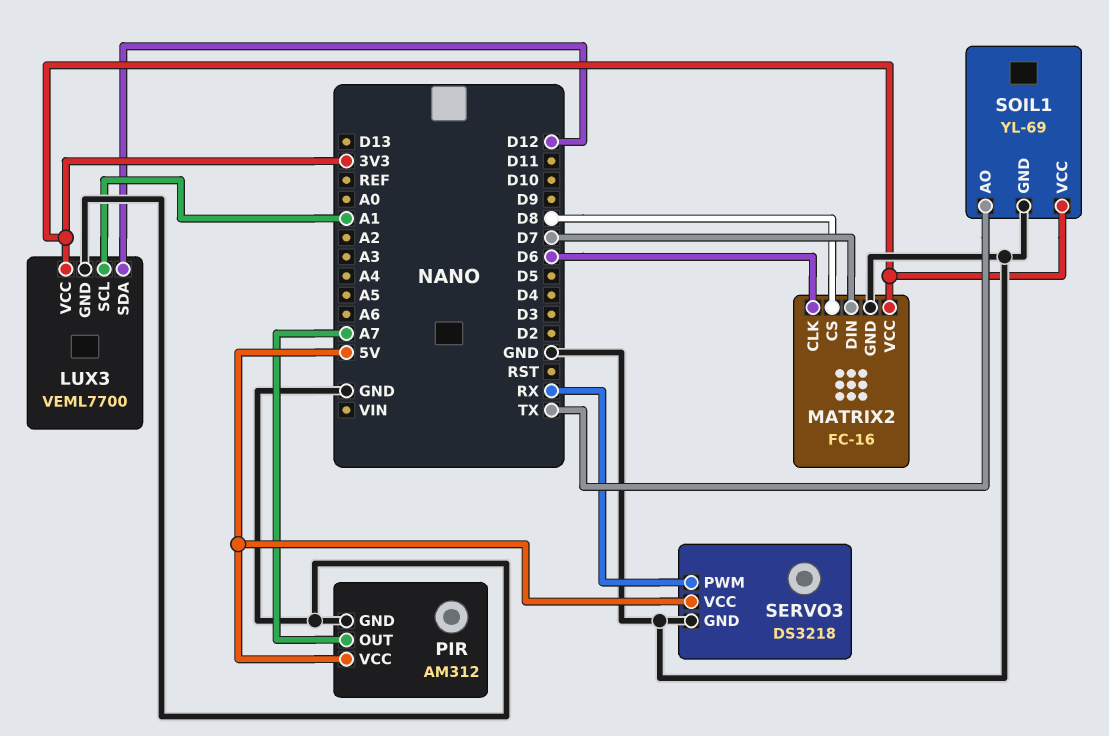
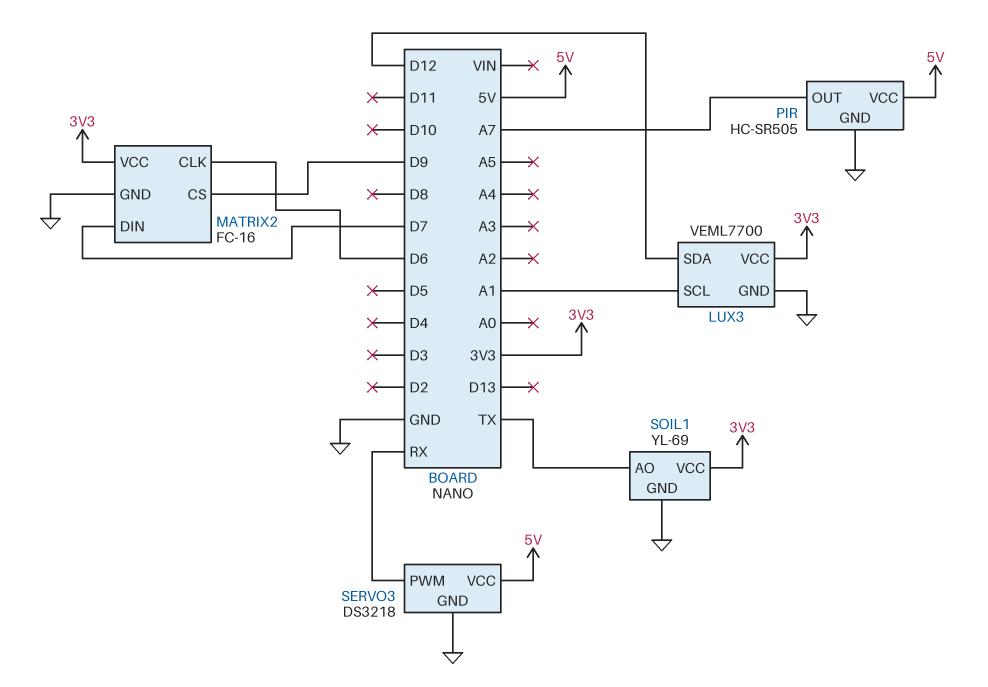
MATRIX2 pin CS: D8 -> D9
PIR: AM312 -> HC-SR505

